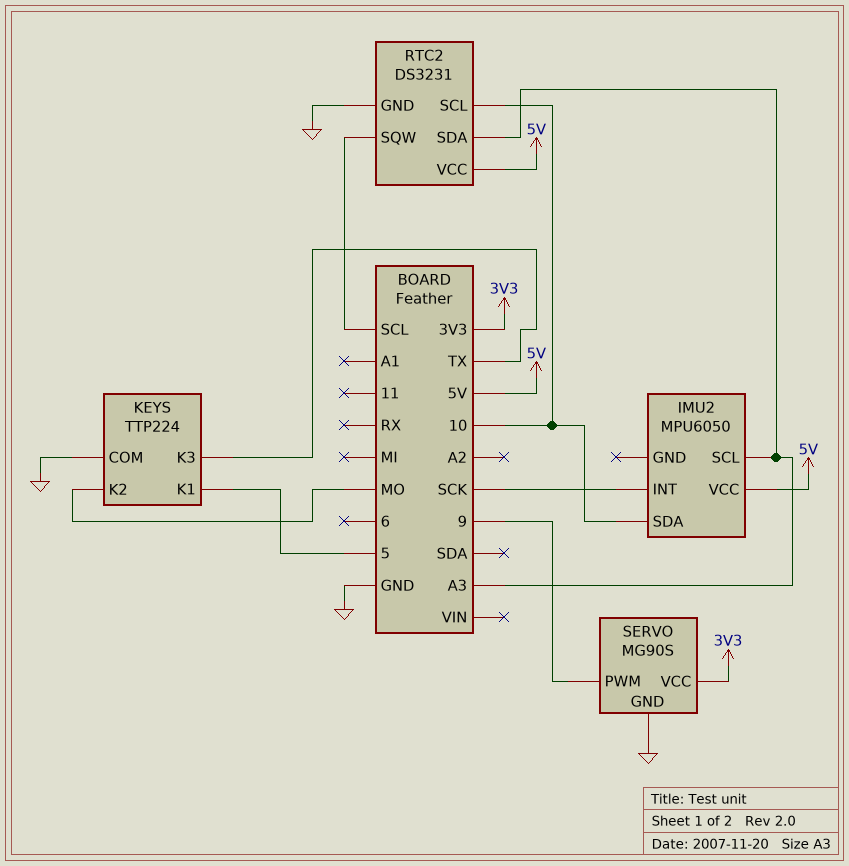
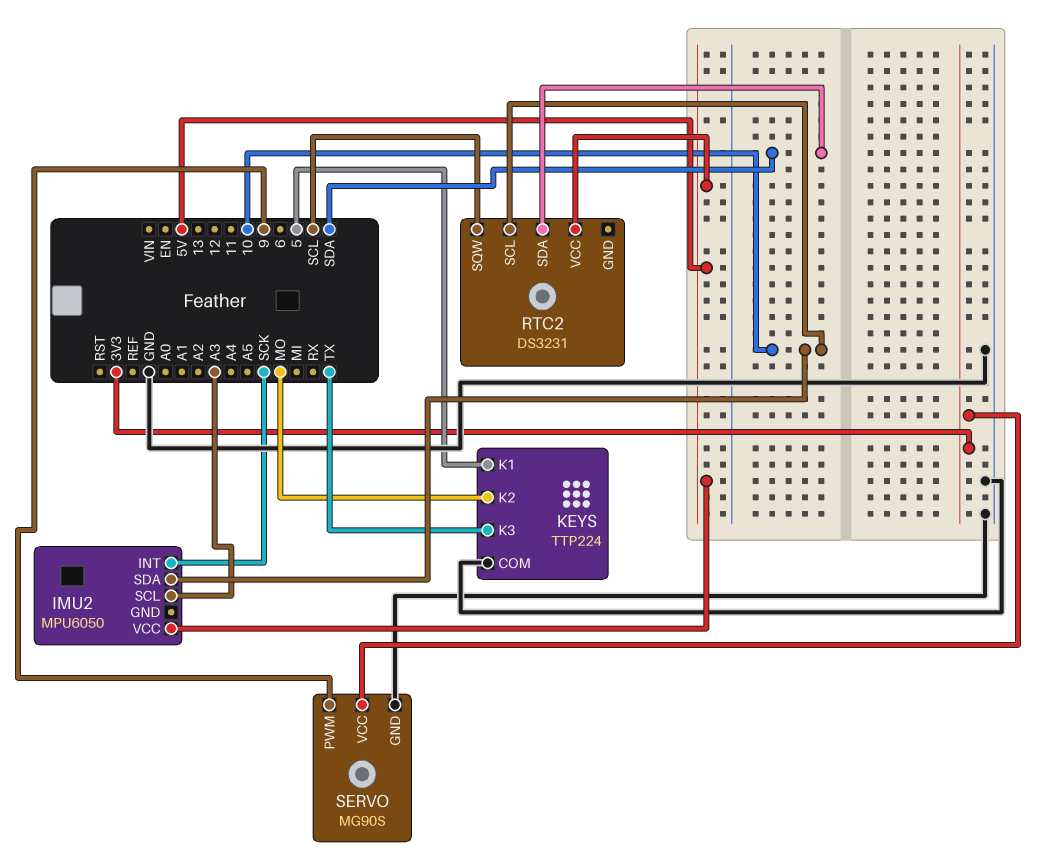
RTC2 pin GND: GND -> none
RTC2 pin SDA: A3 -> SDA

